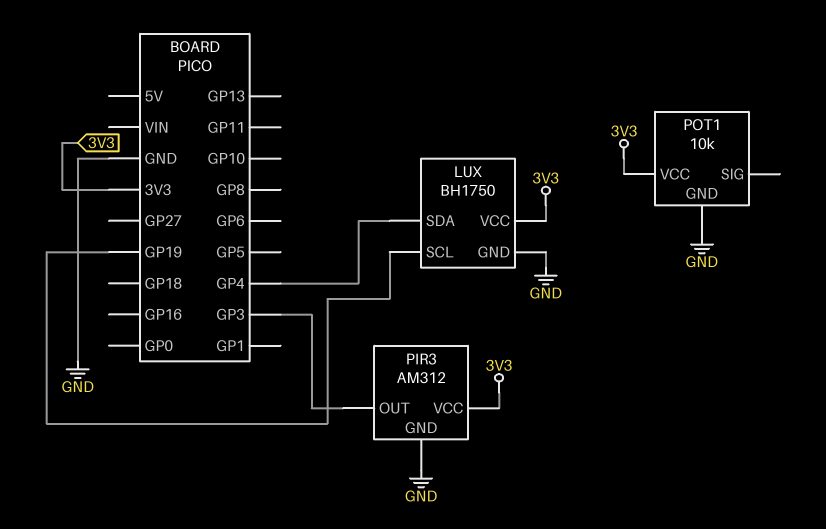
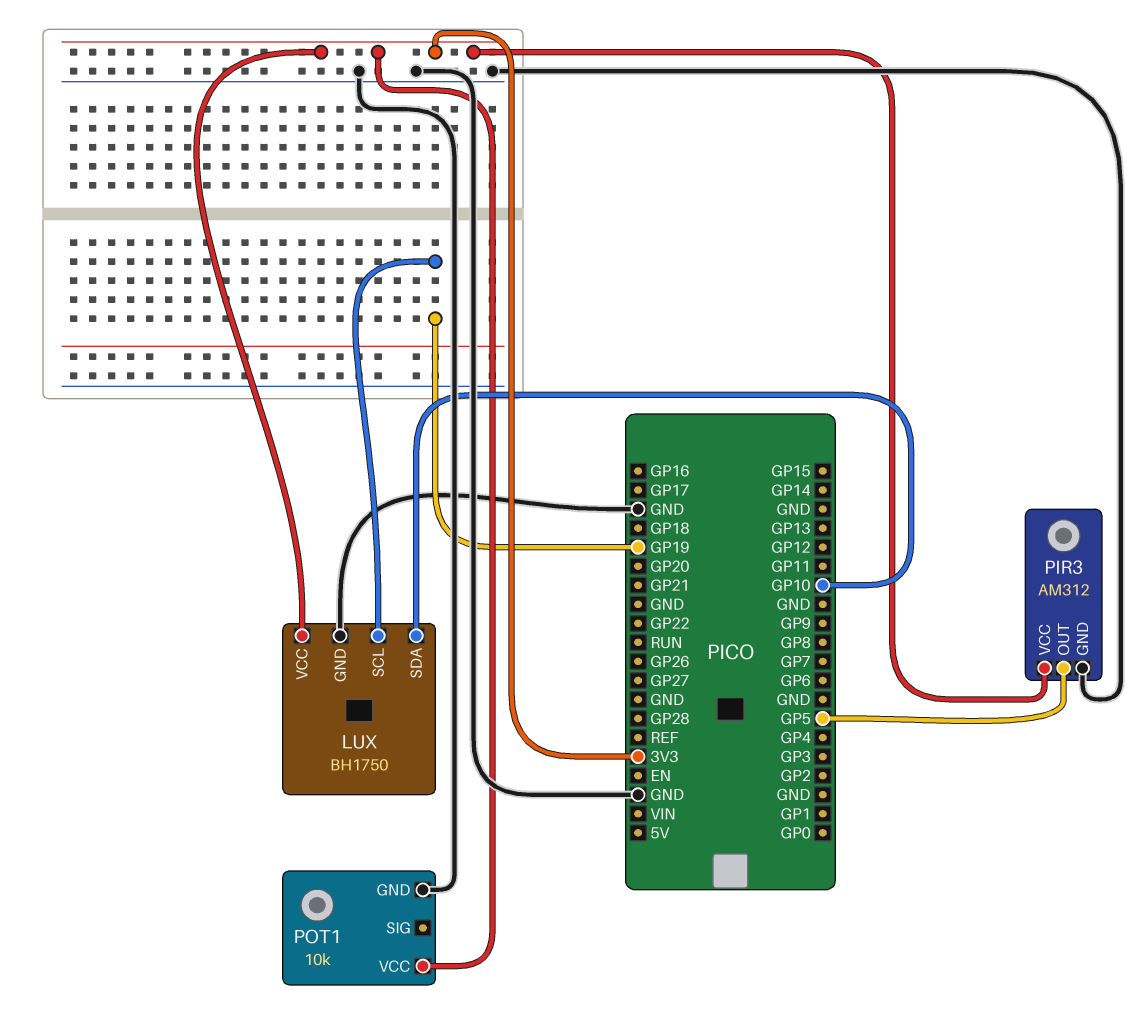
LUX pin SDA: GP4 -> GP10
PIR3 pin OUT: GP3 -> GP5

